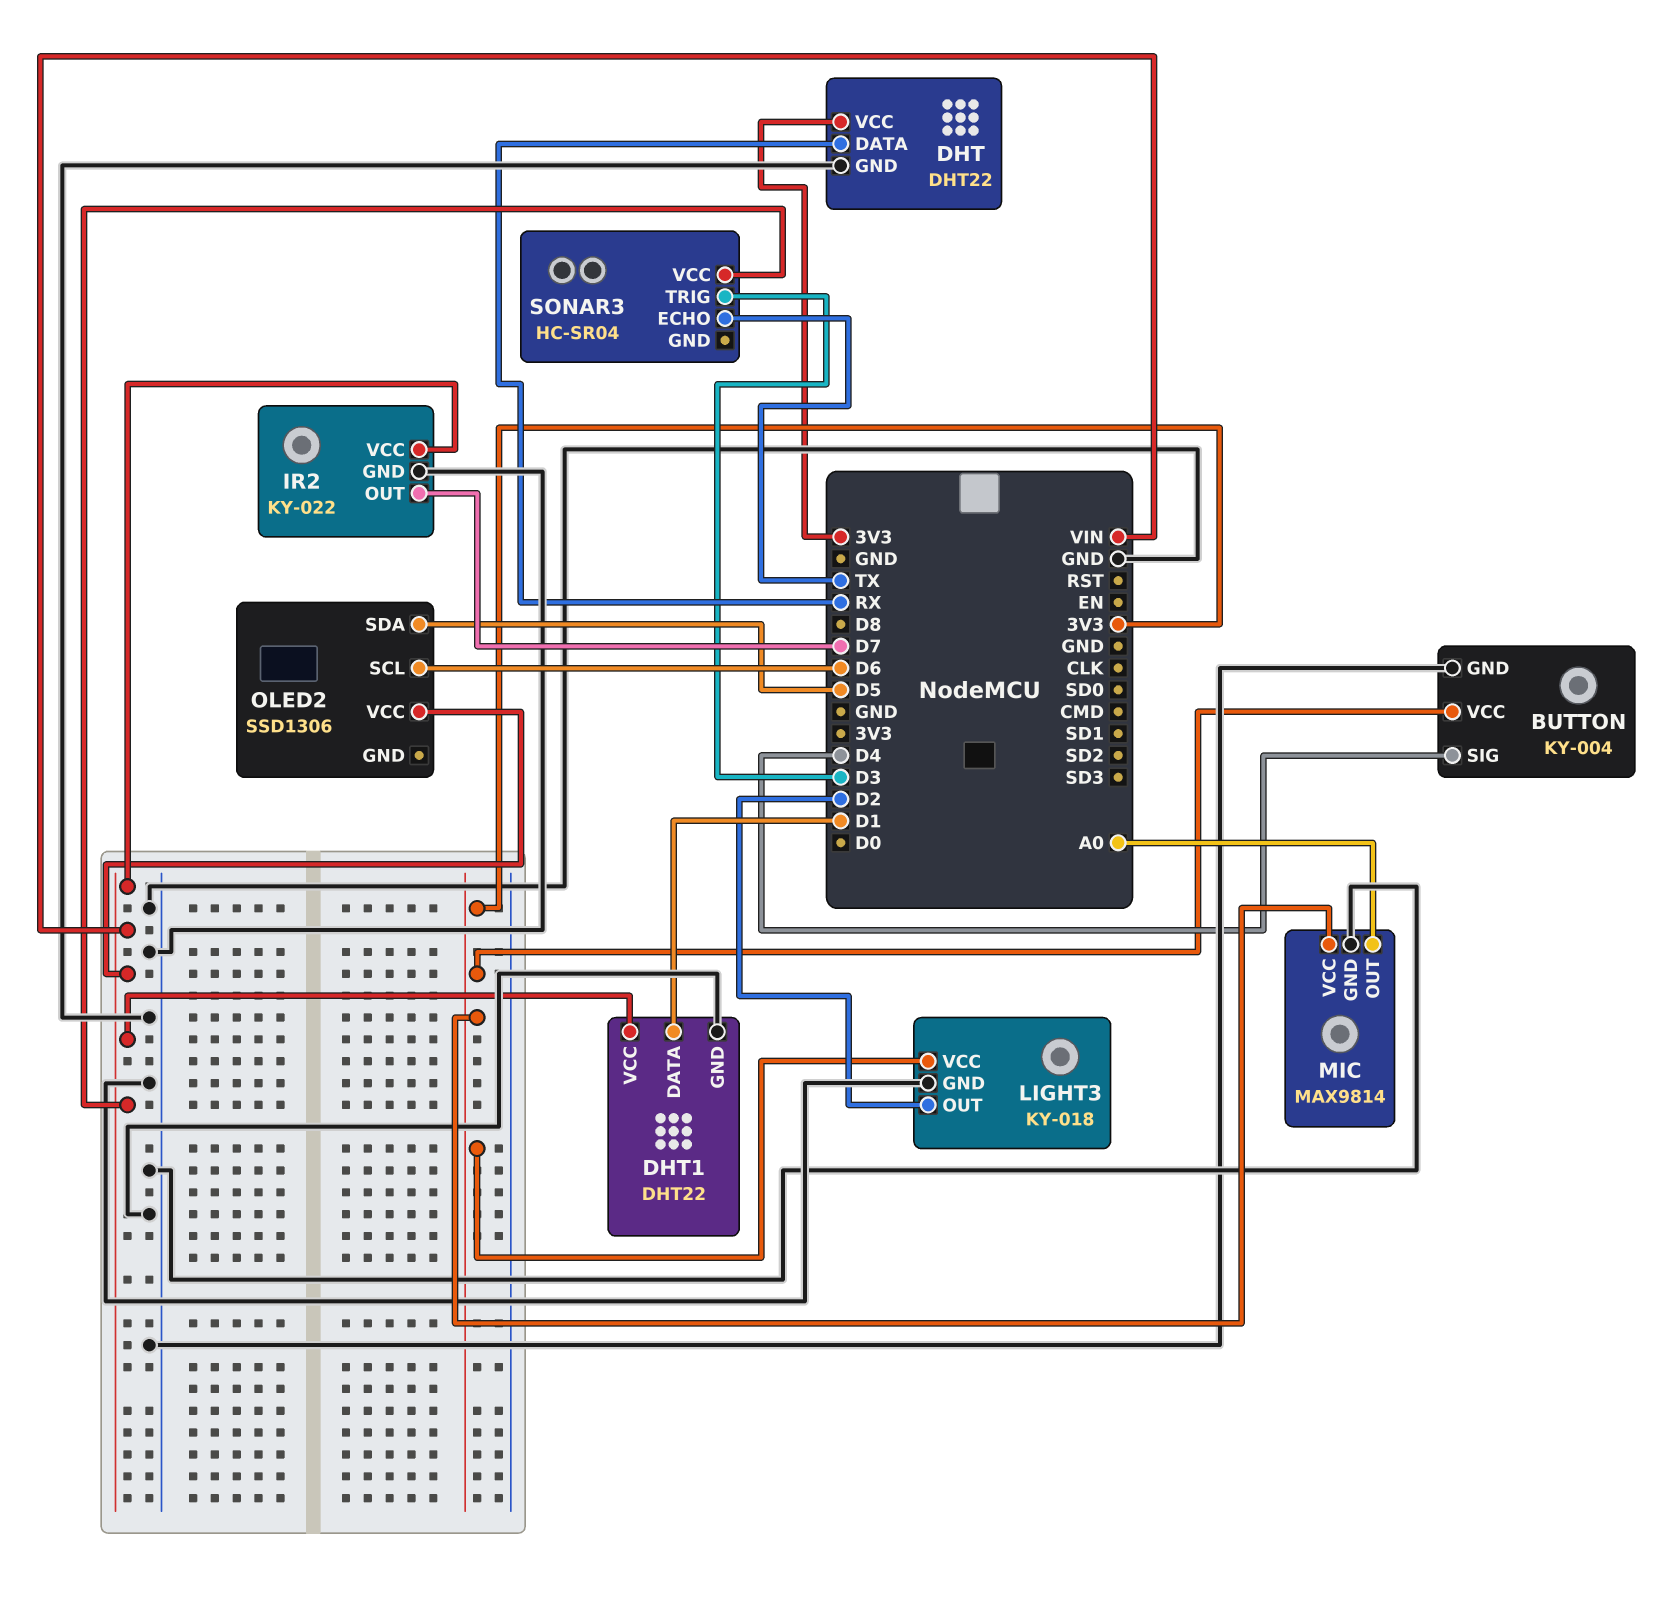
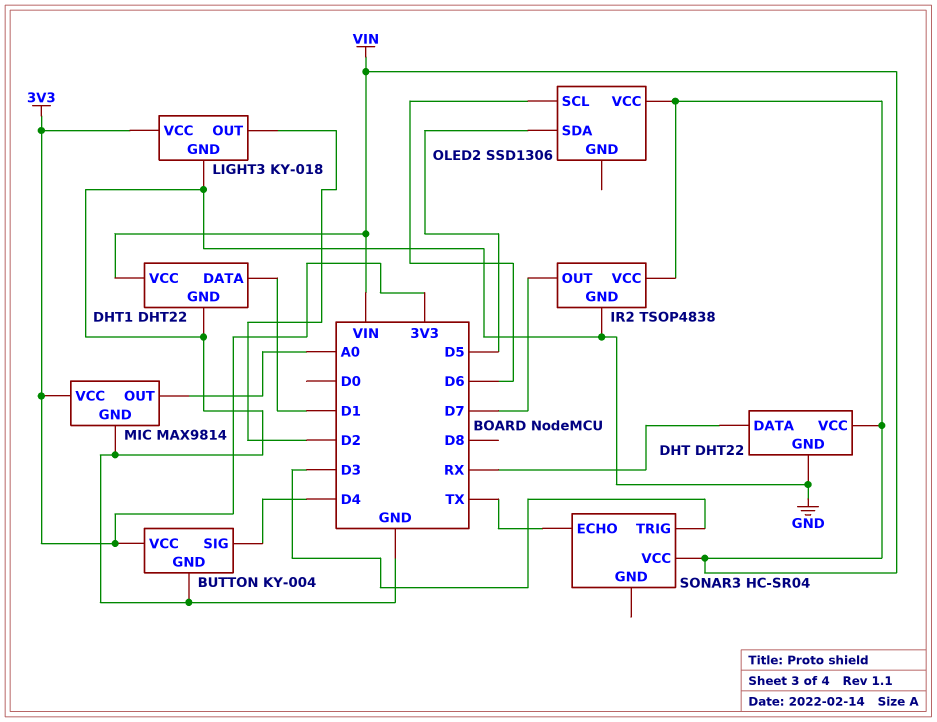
DHT pin VCC: 3V3 -> VIN
IR2: KY-022 -> TSOP4838

